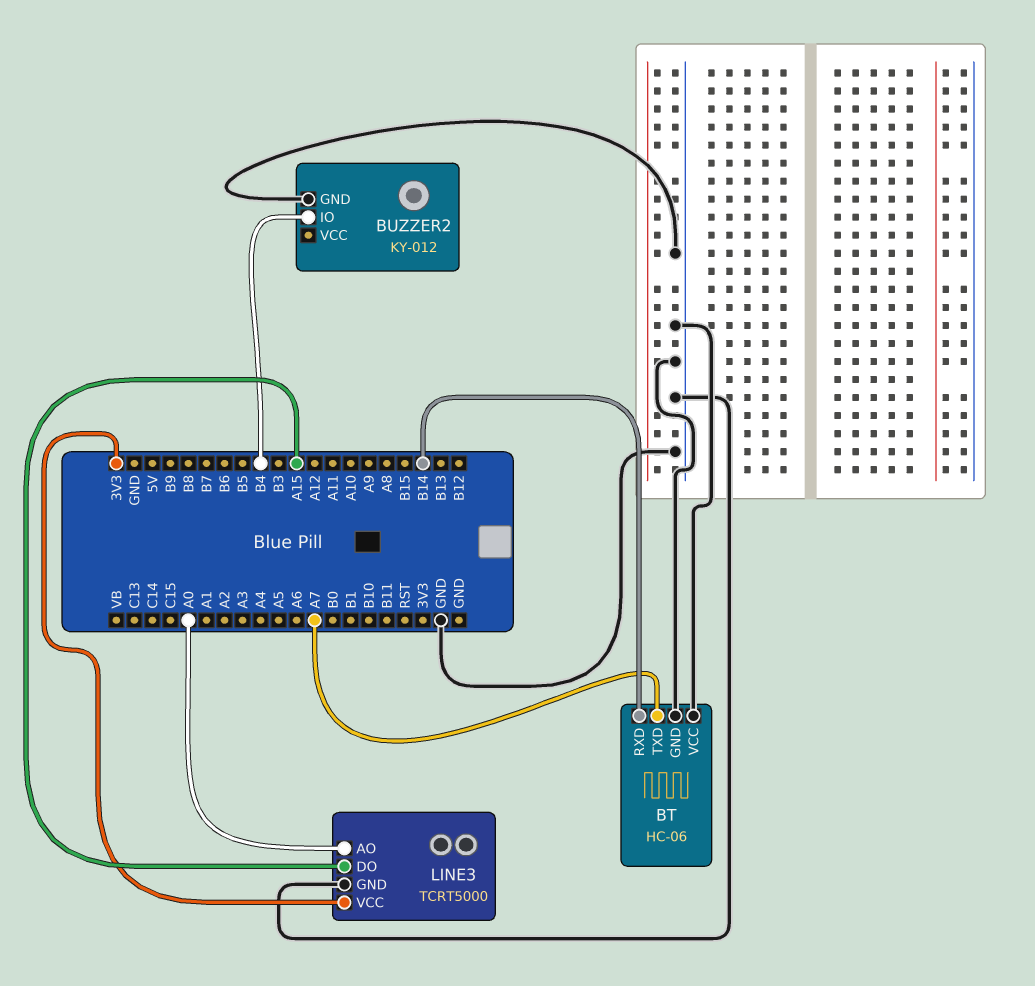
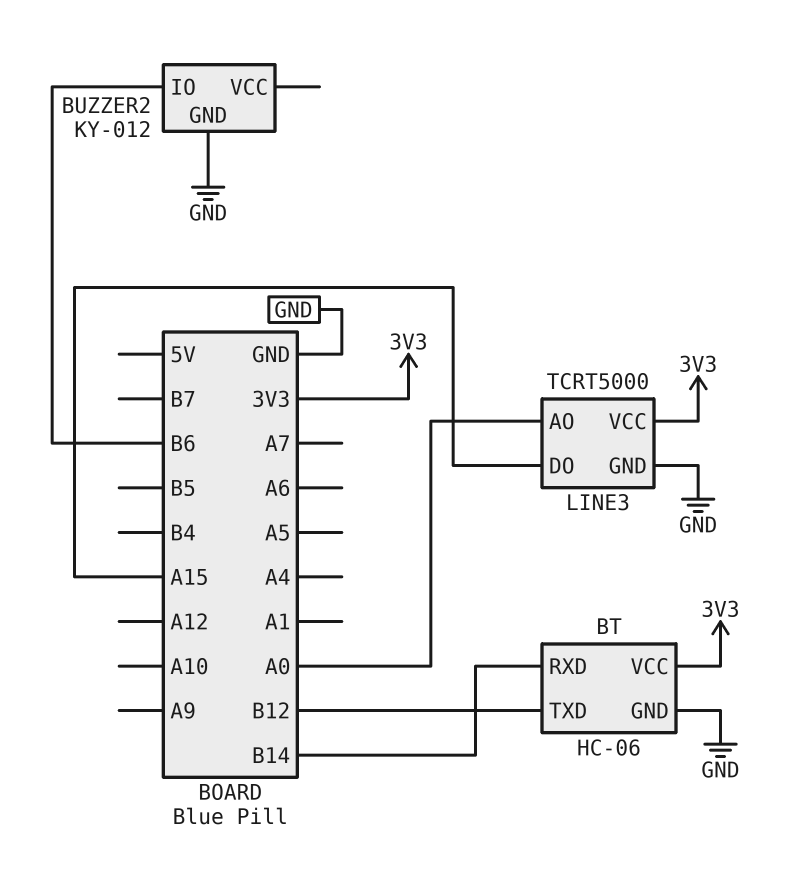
BT pin TXD: A7 -> B12
BT pin VCC: GND -> 3V3
BUZZER2 pin IO: B4 -> B6

